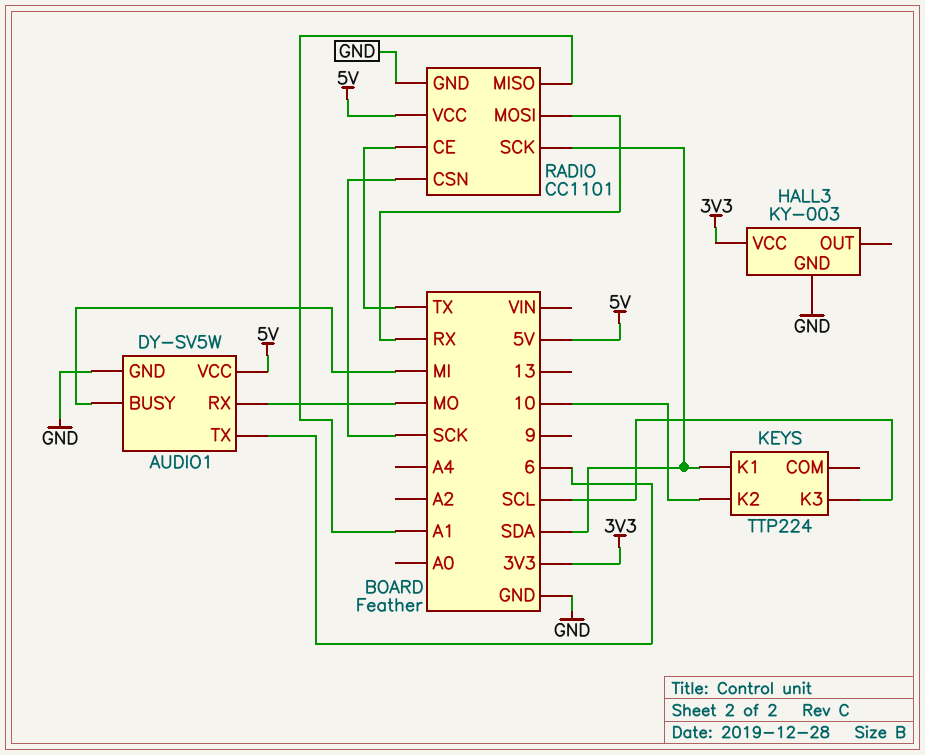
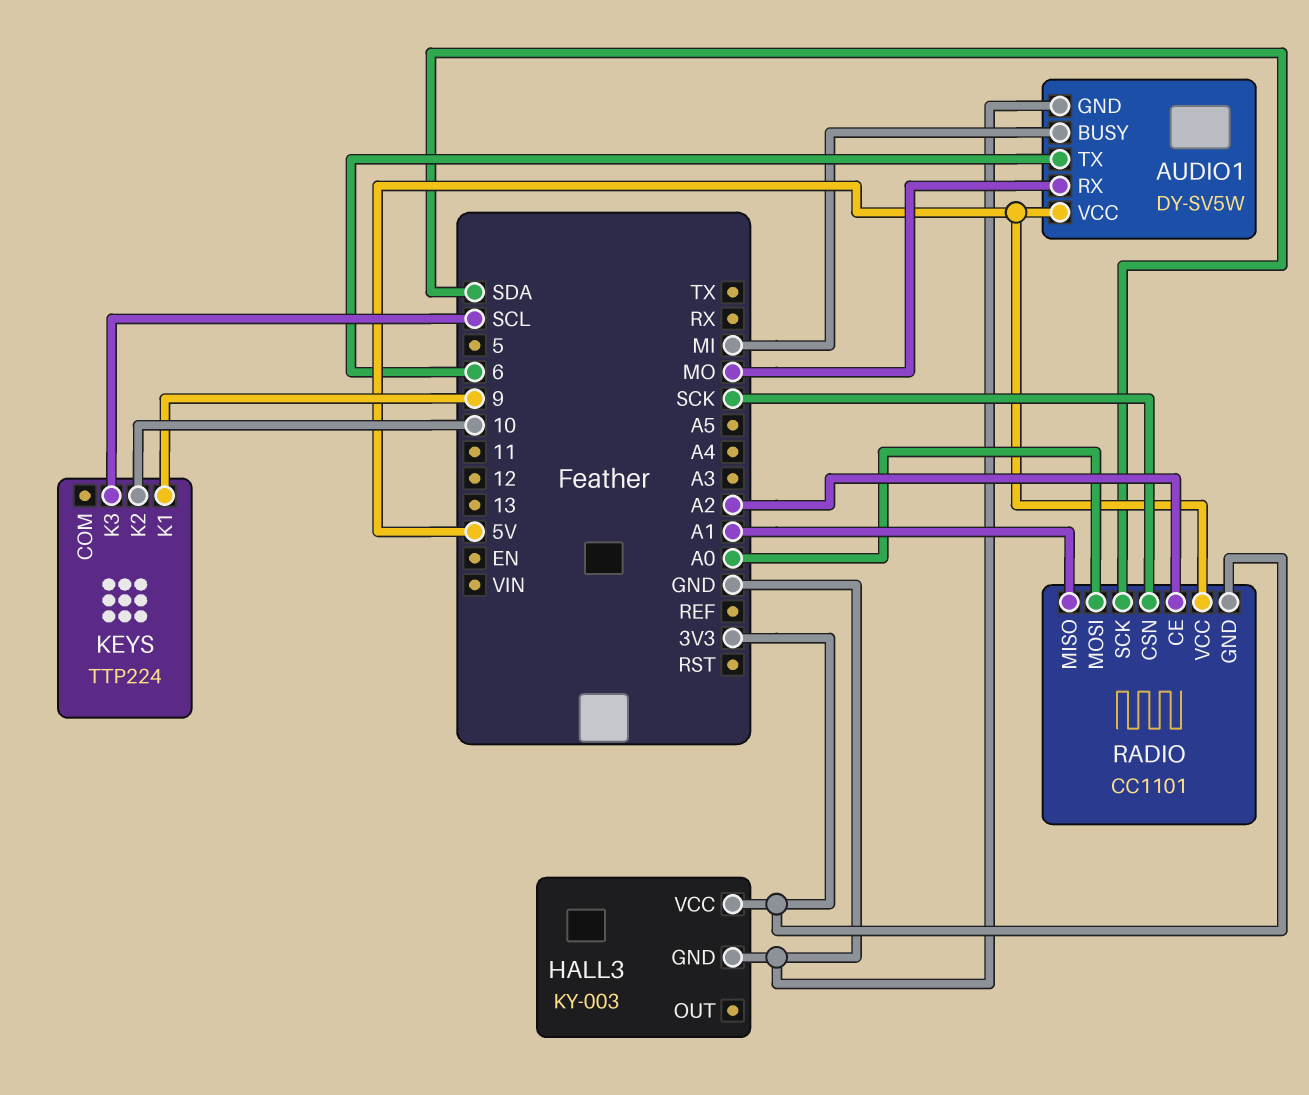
KEYS pin K1: SDA -> 9
RADIO pin CE: TX -> A2
RADIO pin GND: GND -> 3V3
RADIO pin MOSI: RX -> A0

